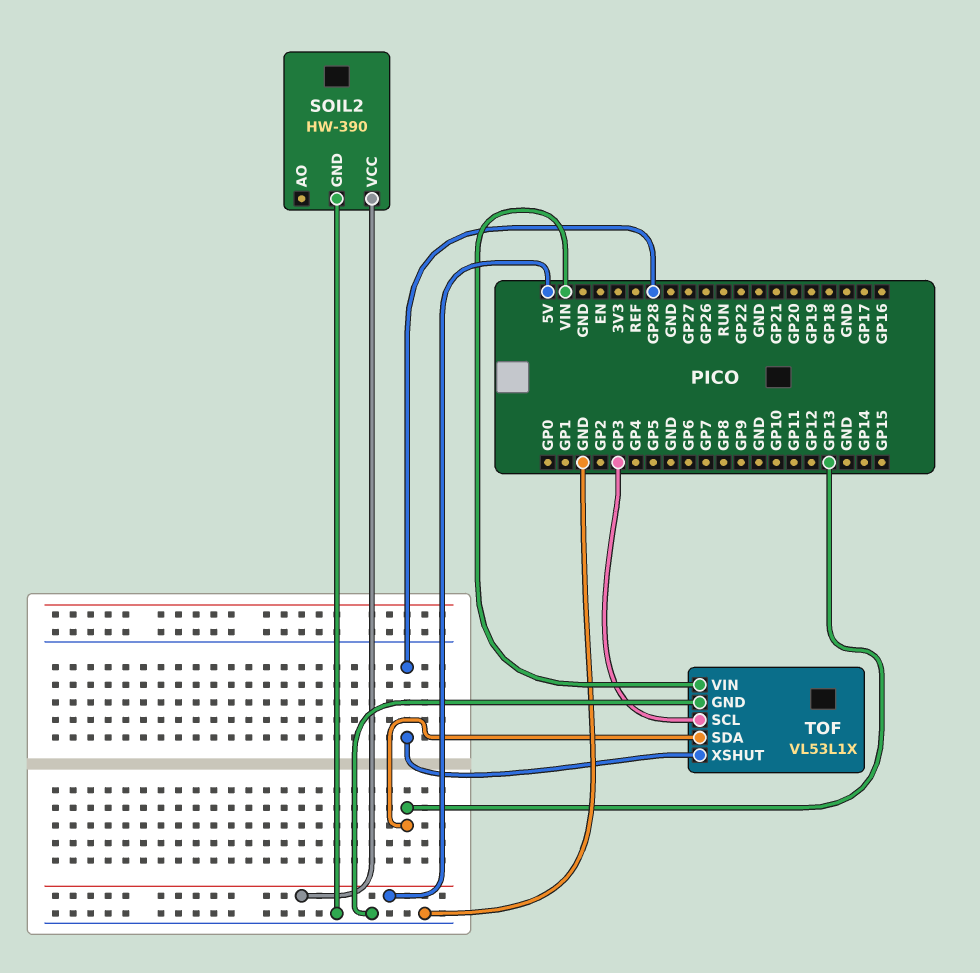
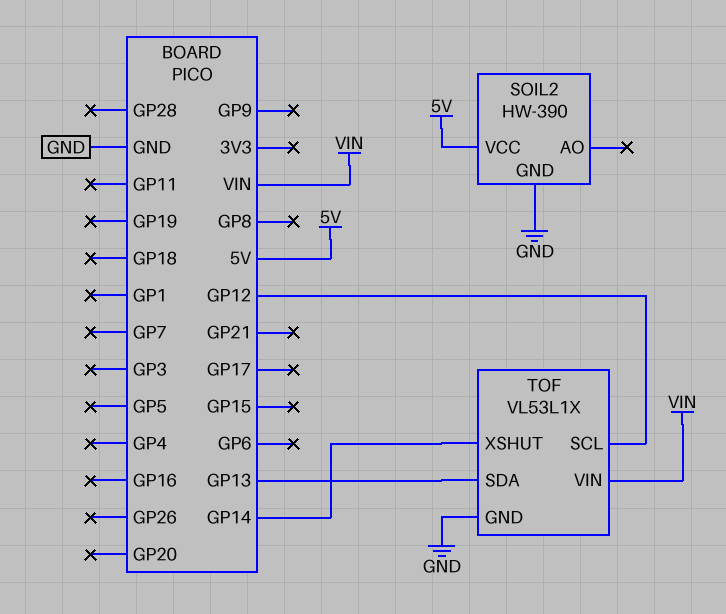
TOF pin SCL: GP3 -> GP12
TOF pin XSHUT: GP28 -> GP14

